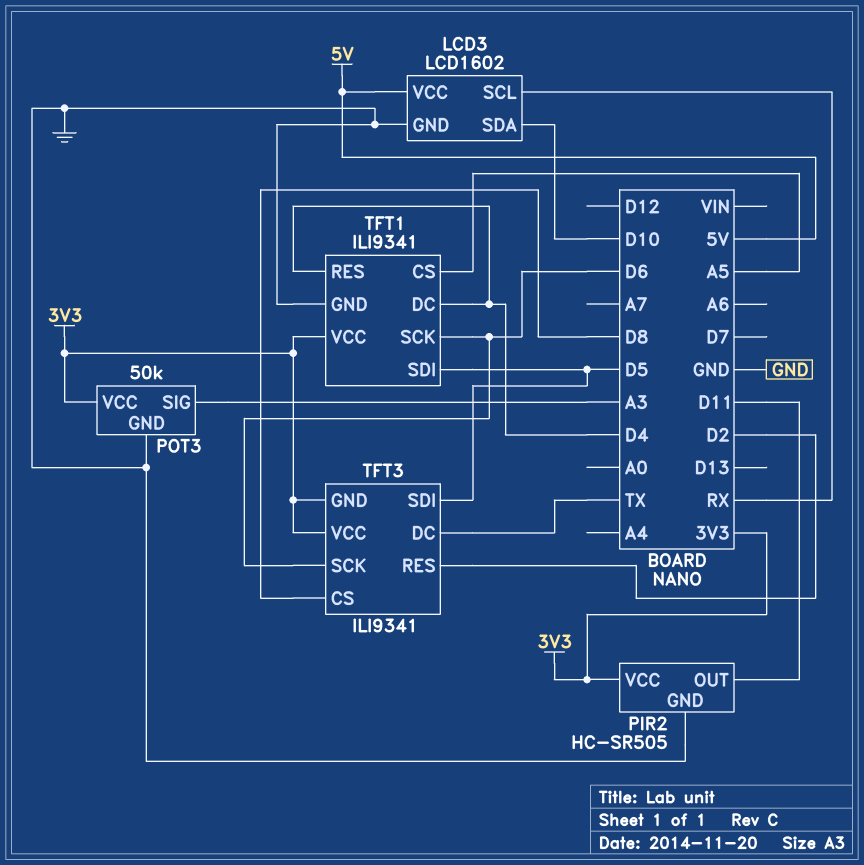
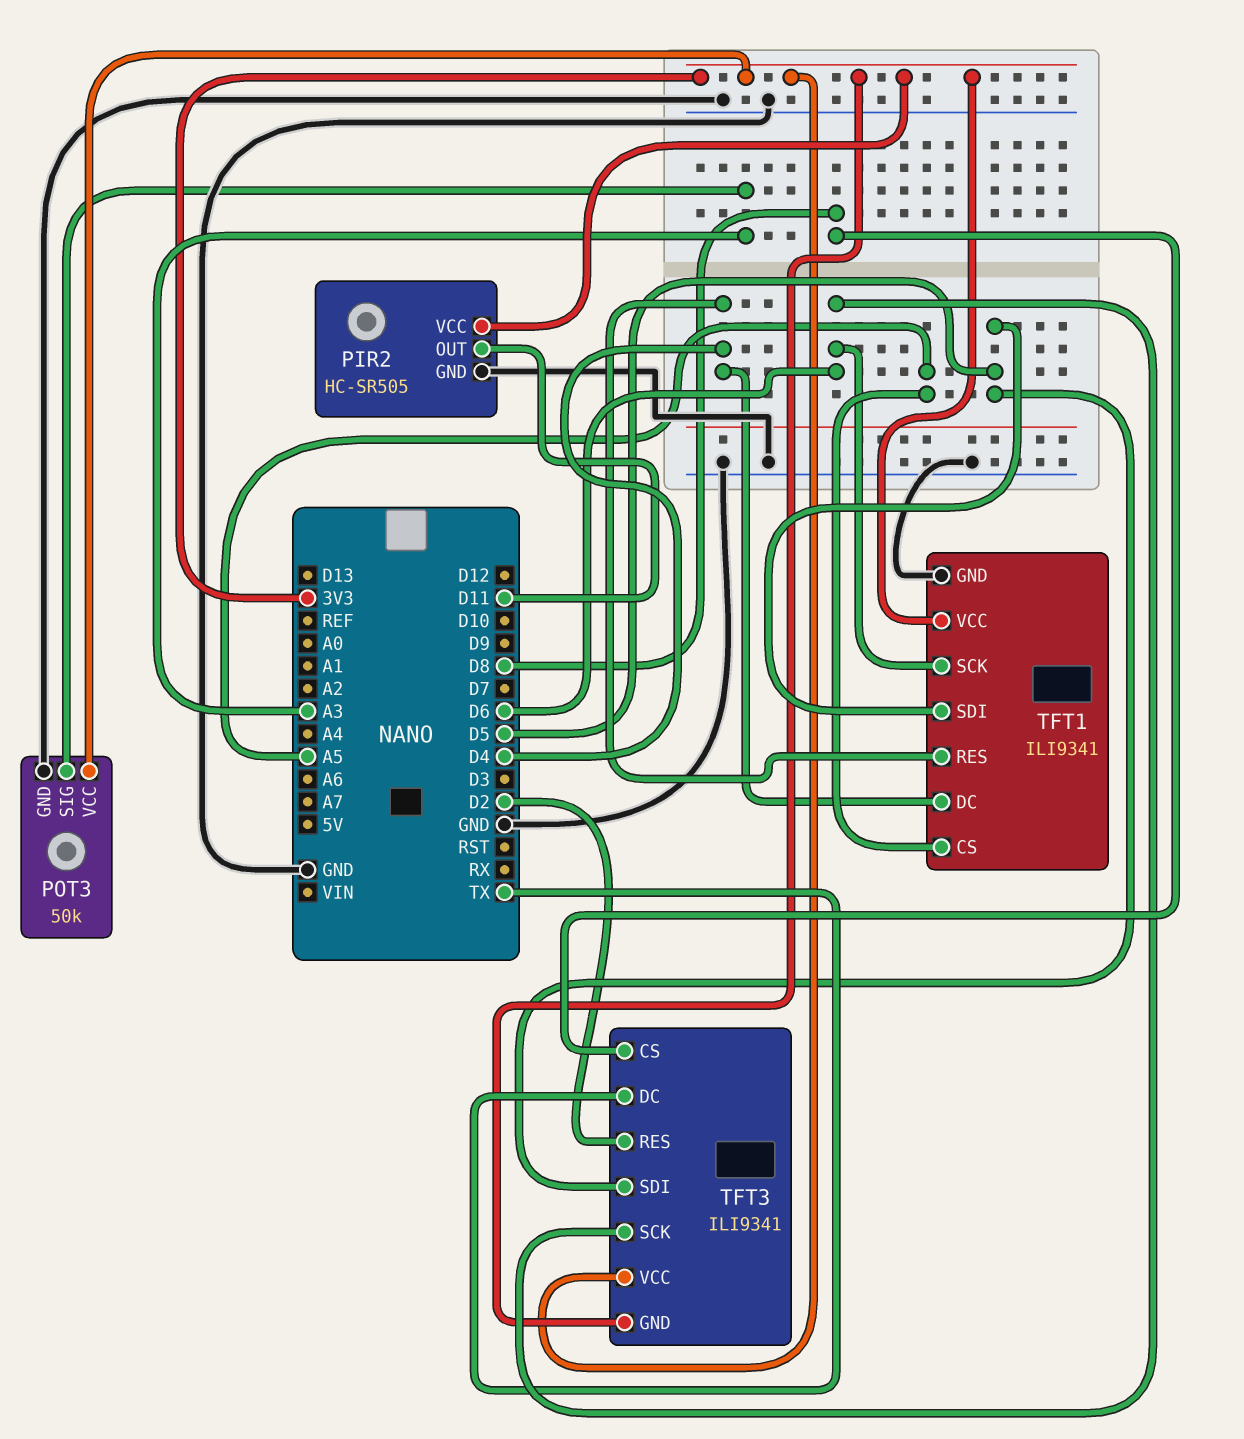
LCD3: LCD1602 -> none
LCD3 pin GND: GND -> none
LCD3 pin SCL: RX -> none
LCD3 pin SDA: D10 -> none
LCD3 pin VCC: 5V -> none

